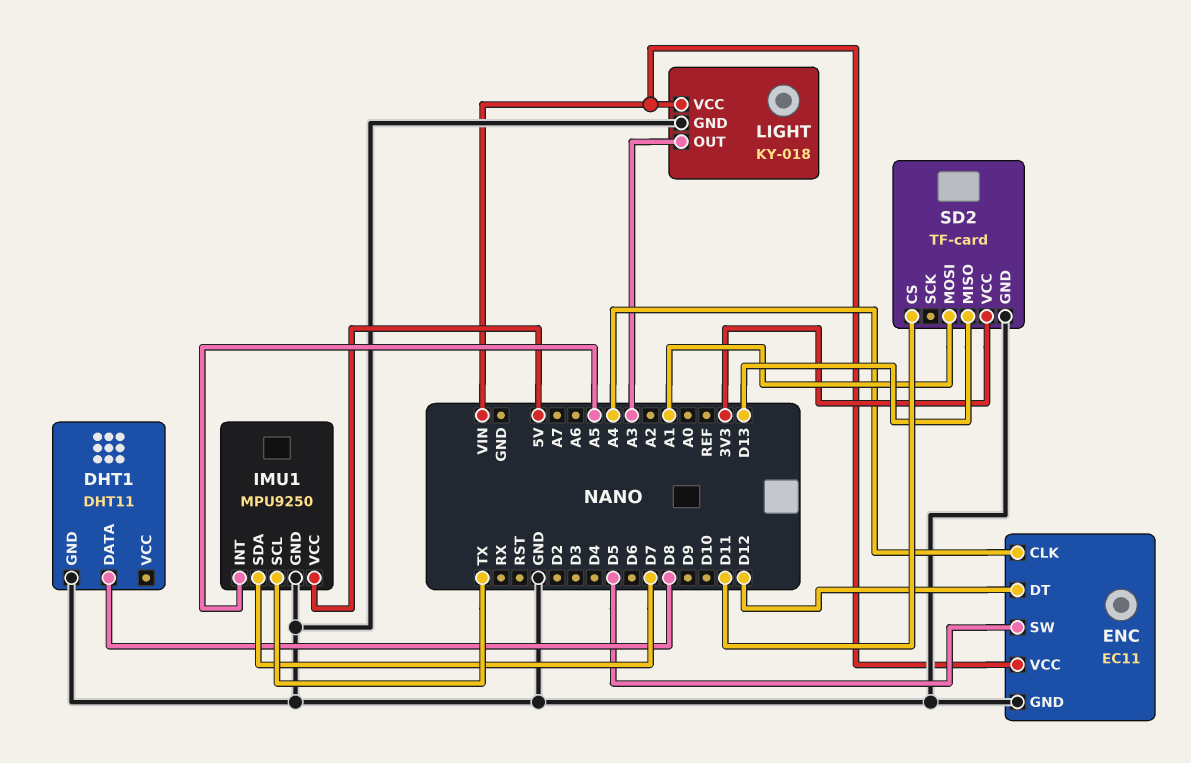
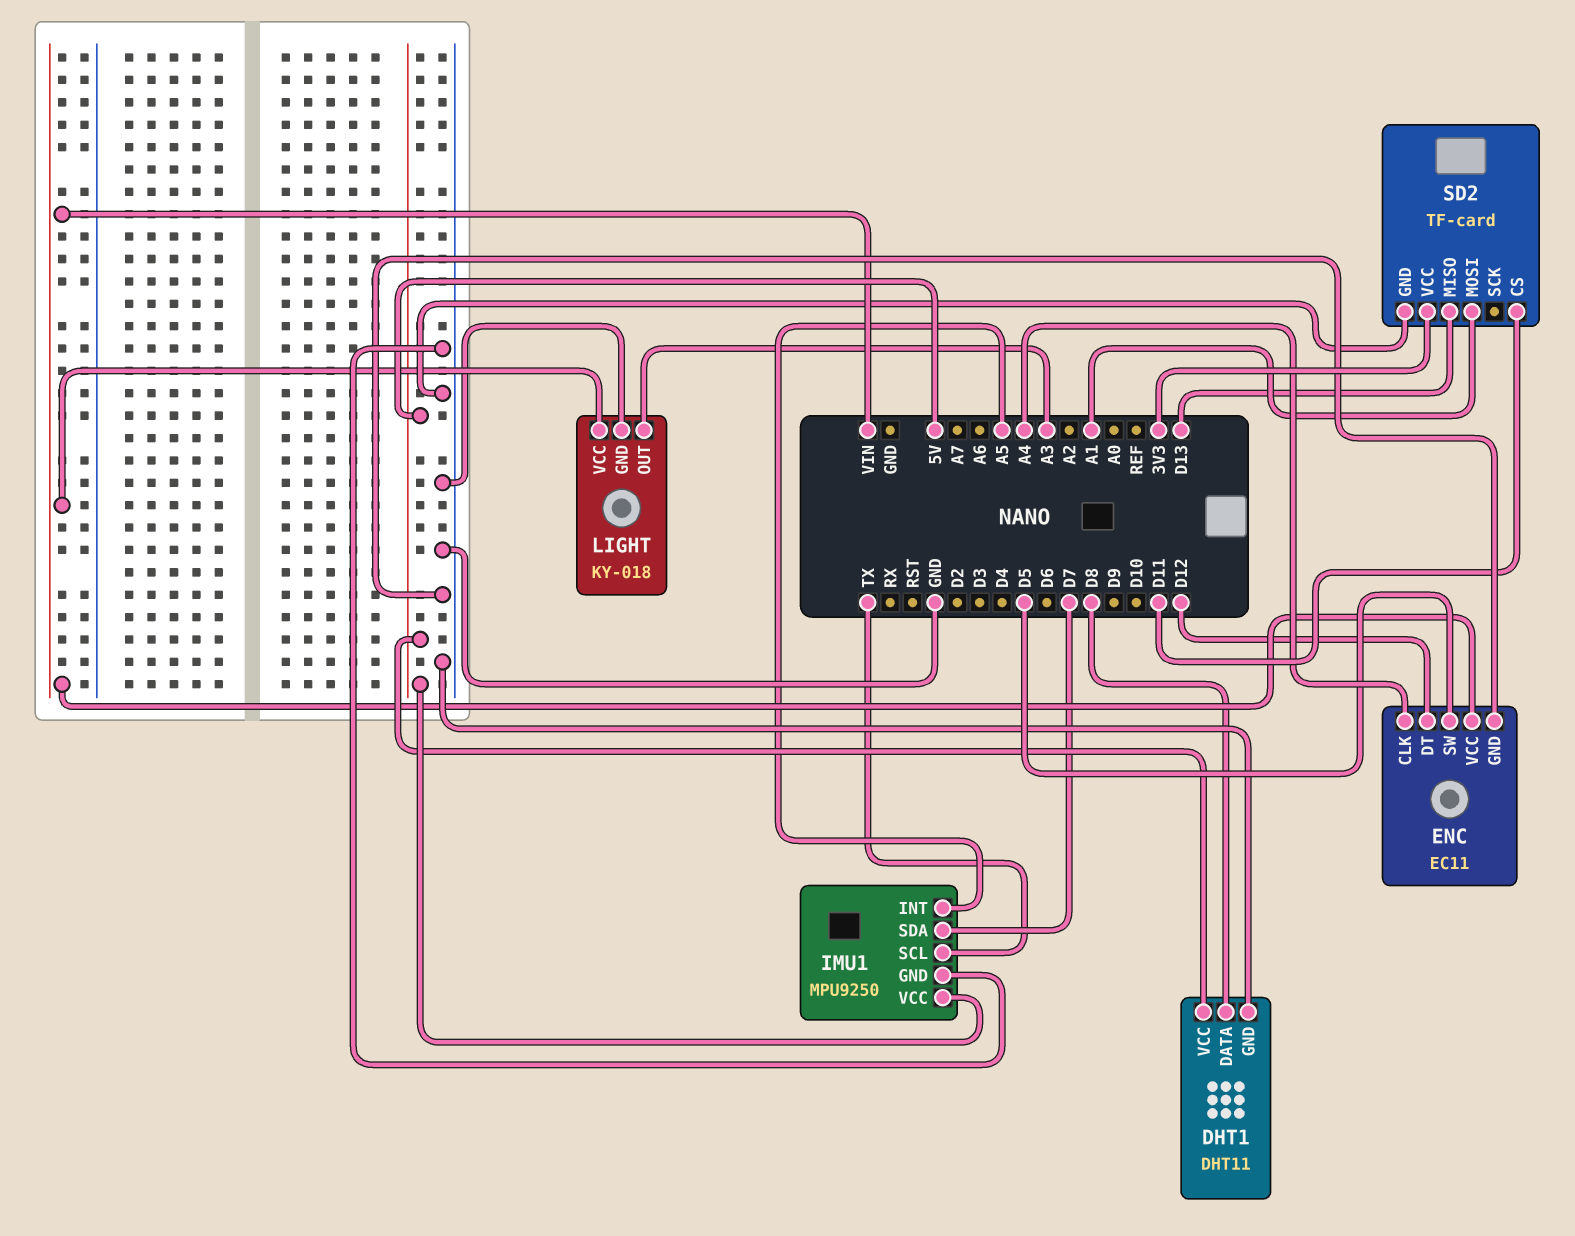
DHT1 pin VCC: none -> 5V

